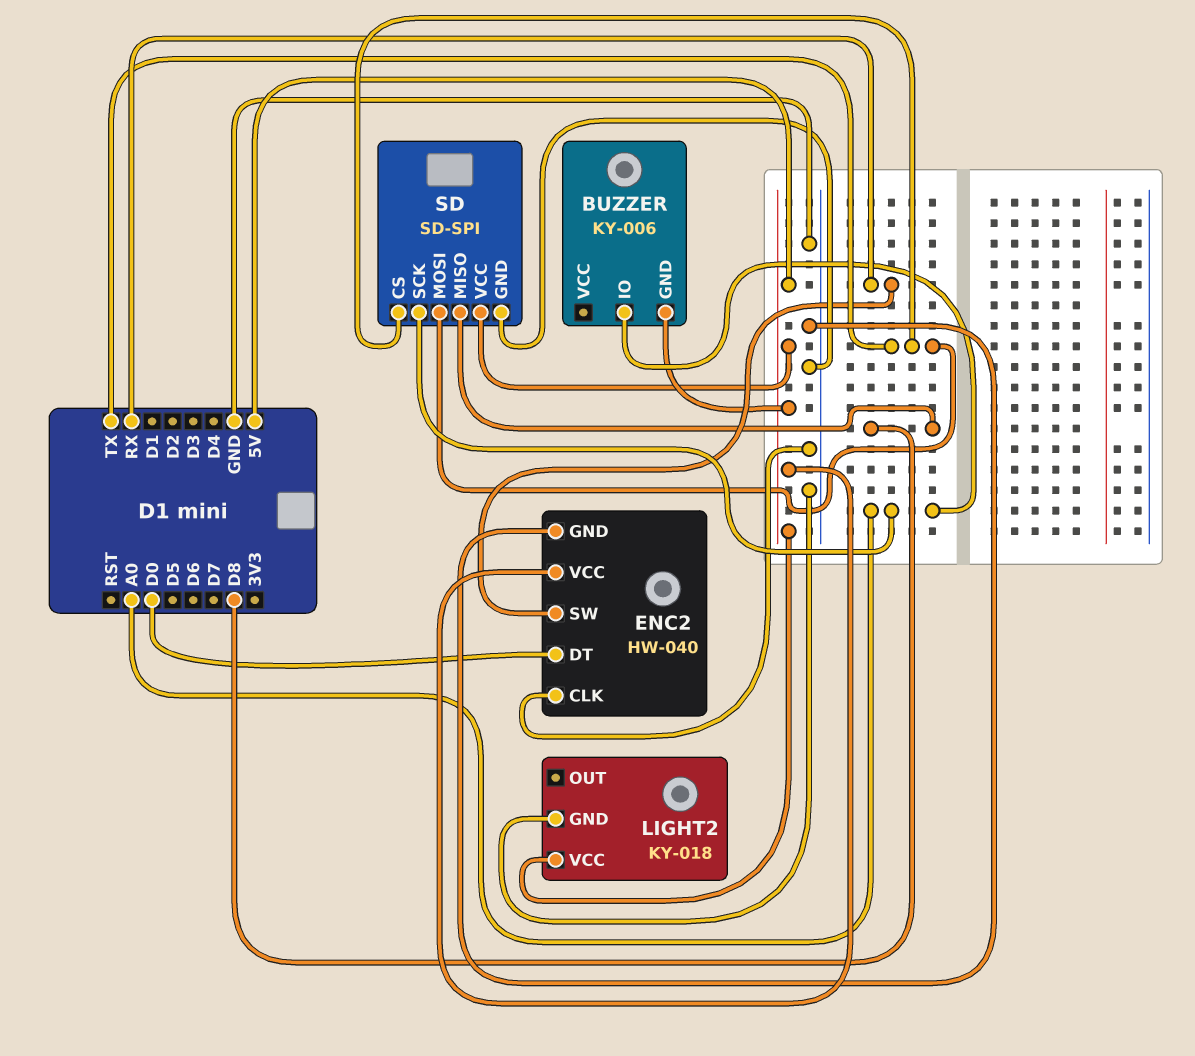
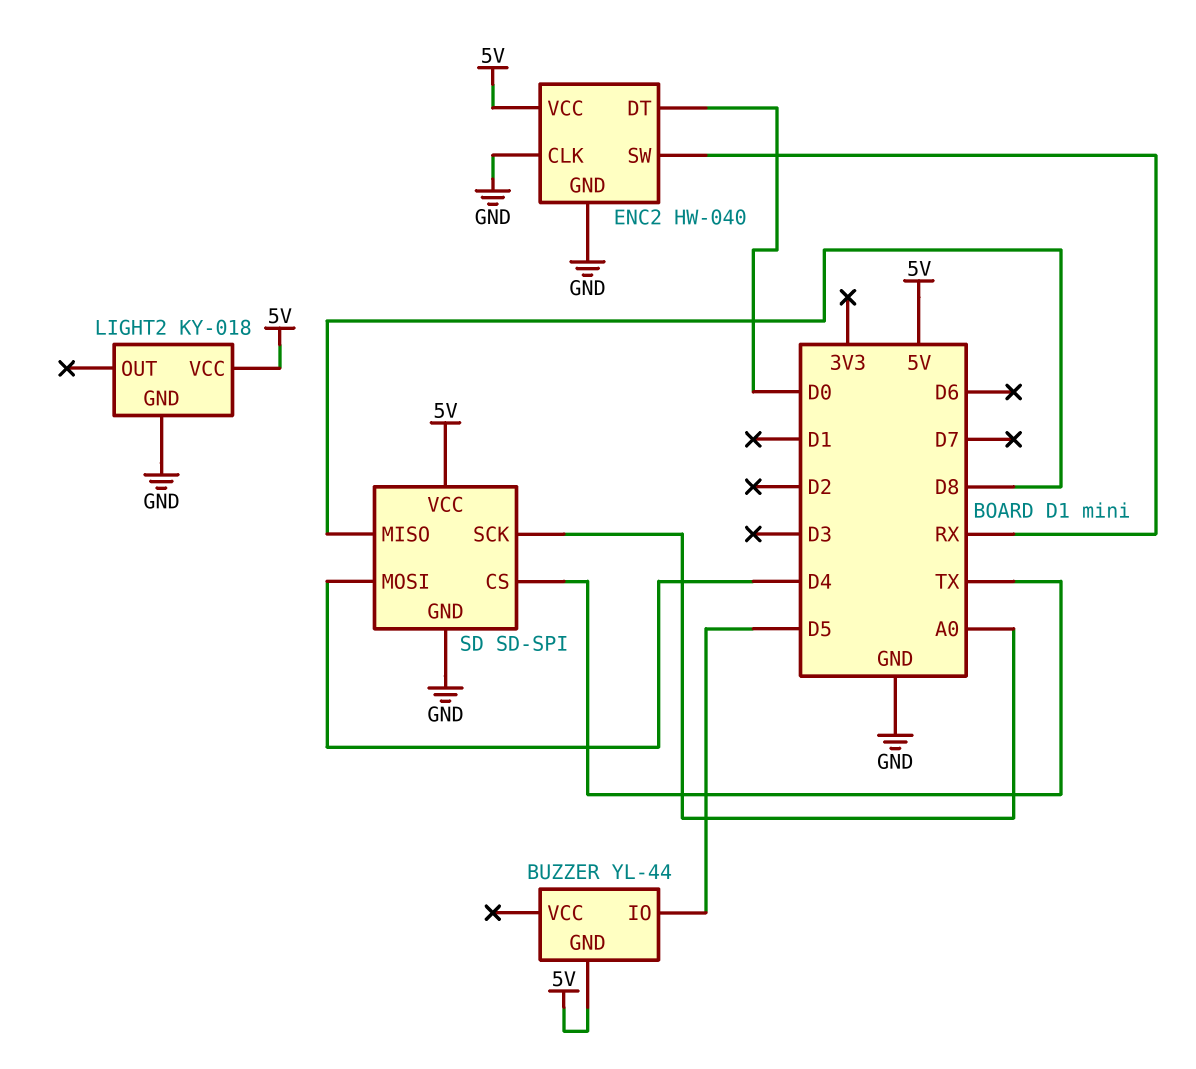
BUZZER: KY-006 -> YL-44
BUZZER pin IO: A0 -> D5
SD pin MOSI: TX -> D4

